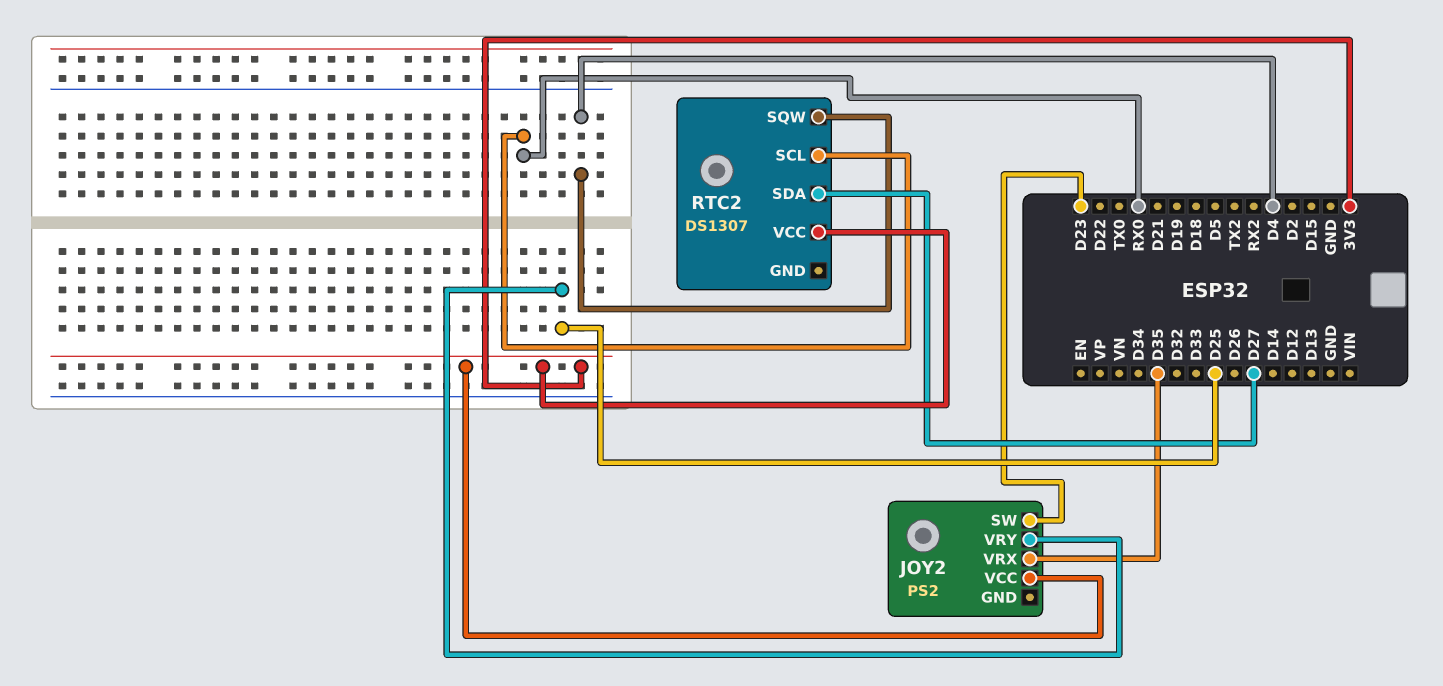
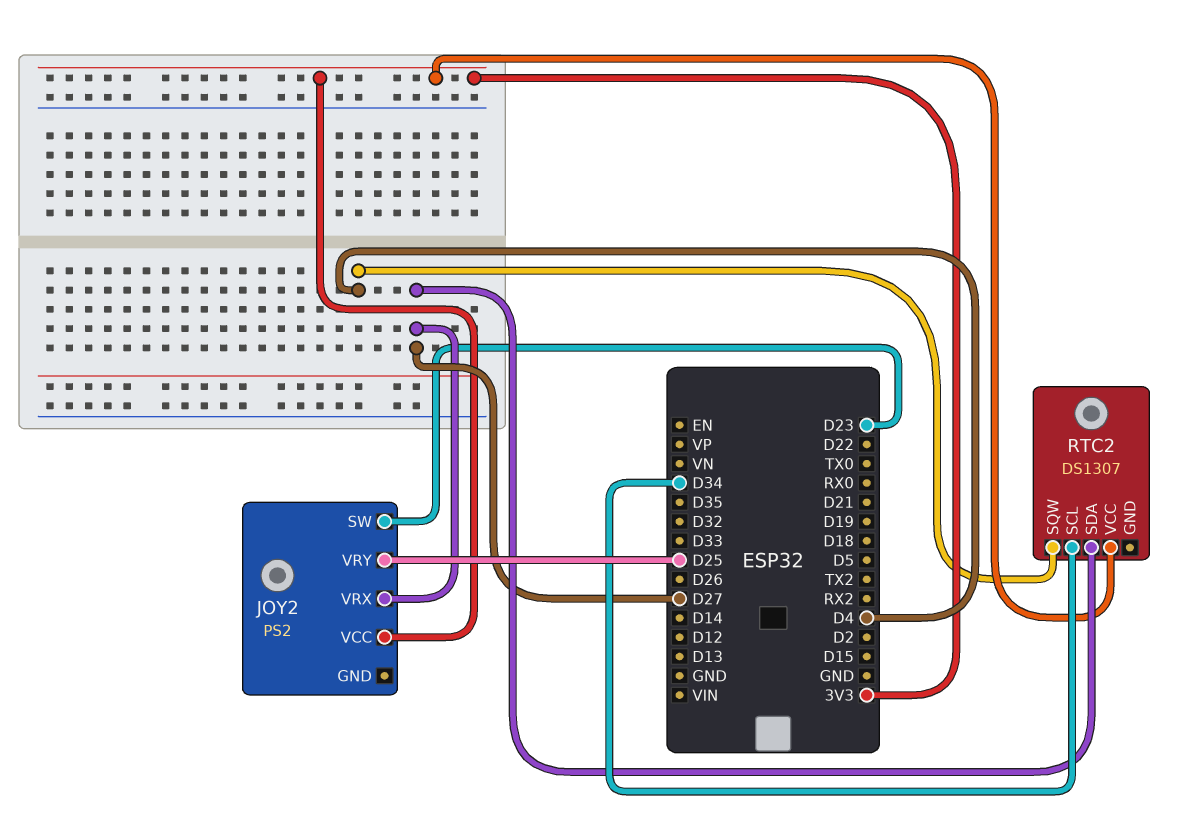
JOY2 pin VRX: D35 -> D27
RTC2 pin SCL: RX0 -> D34

